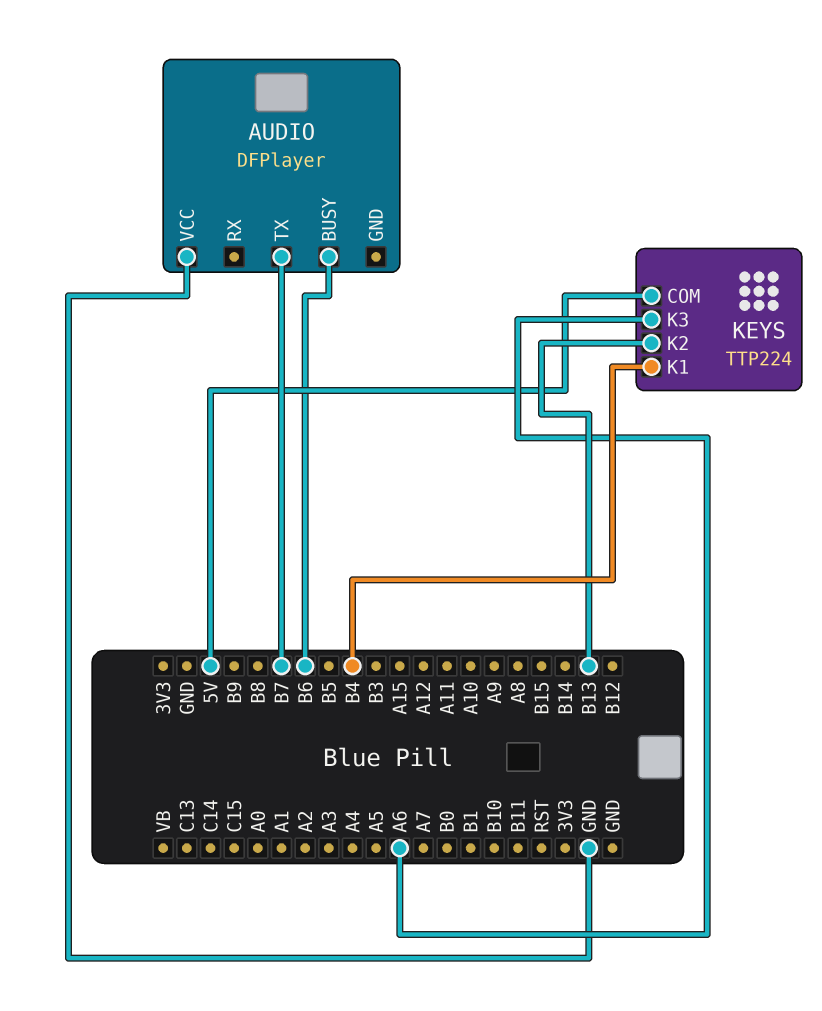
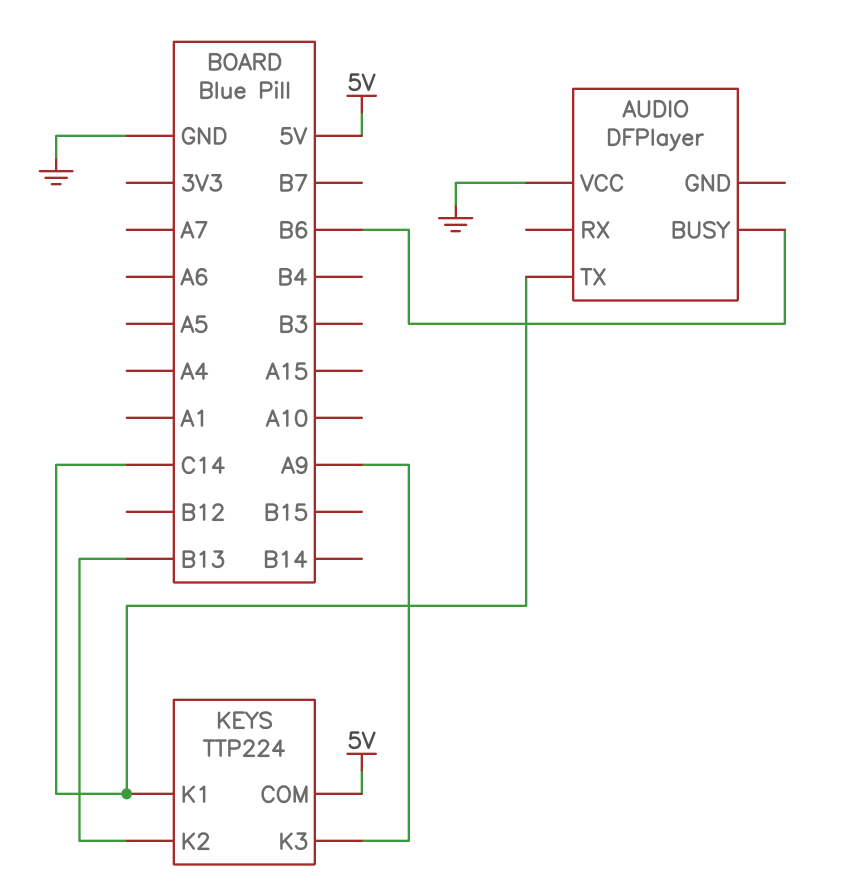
AUDIO pin TX: B7 -> C14
KEYS pin K1: B4 -> C14
KEYS pin K3: A6 -> A9

